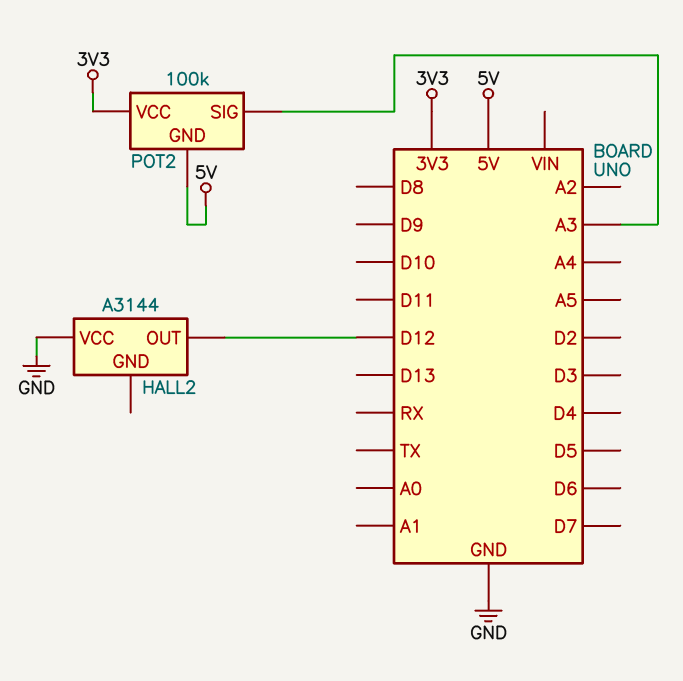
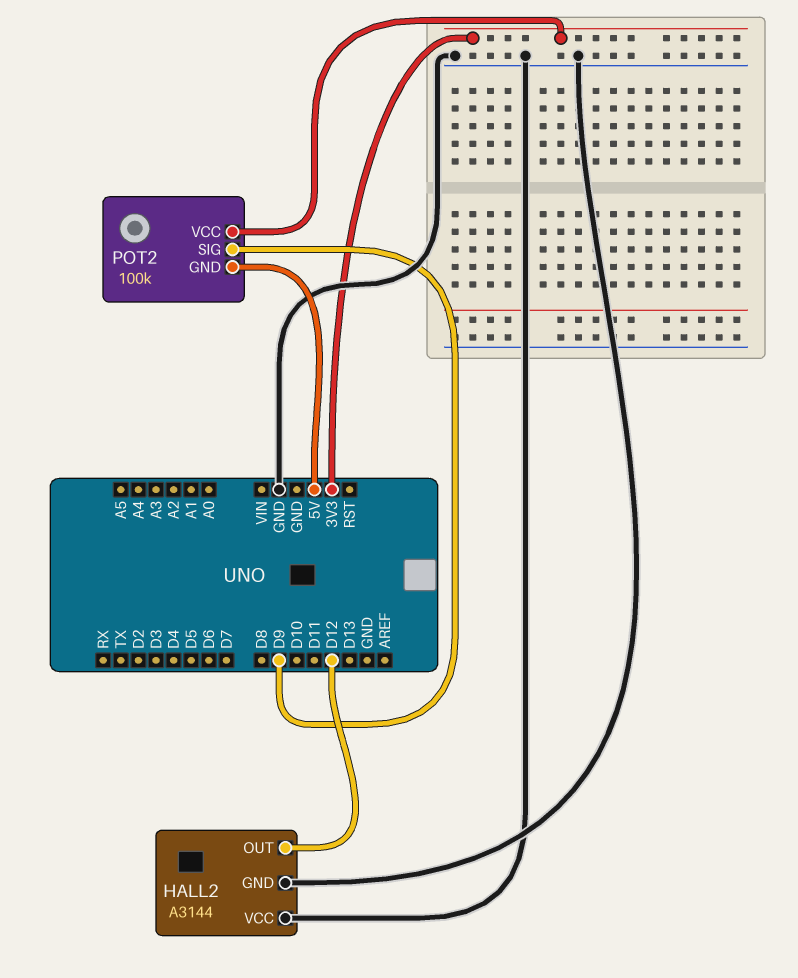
HALL2 pin GND: none -> GND
POT2 pin SIG: A3 -> D9

